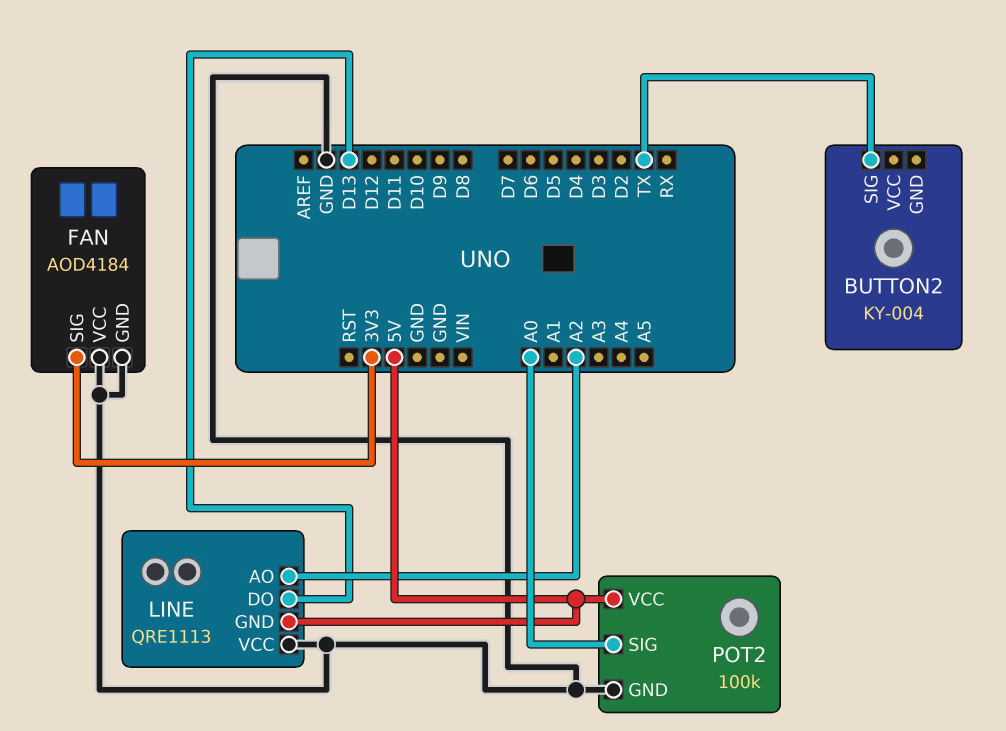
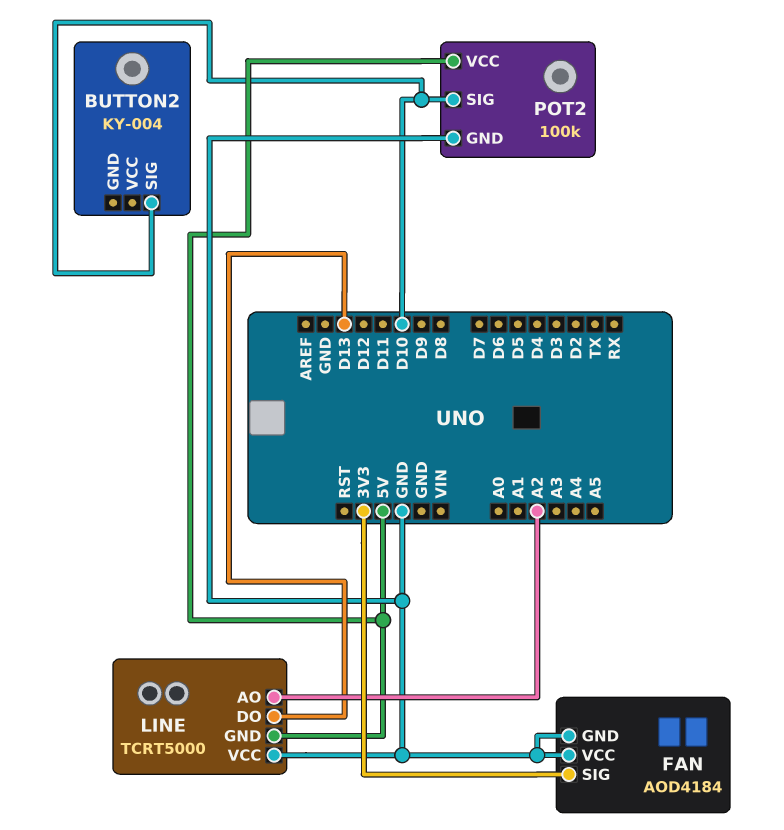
BUTTON2 pin SIG: TX -> D10
LINE: QRE1113 -> TCRT5000
POT2 pin SIG: A0 -> D10

